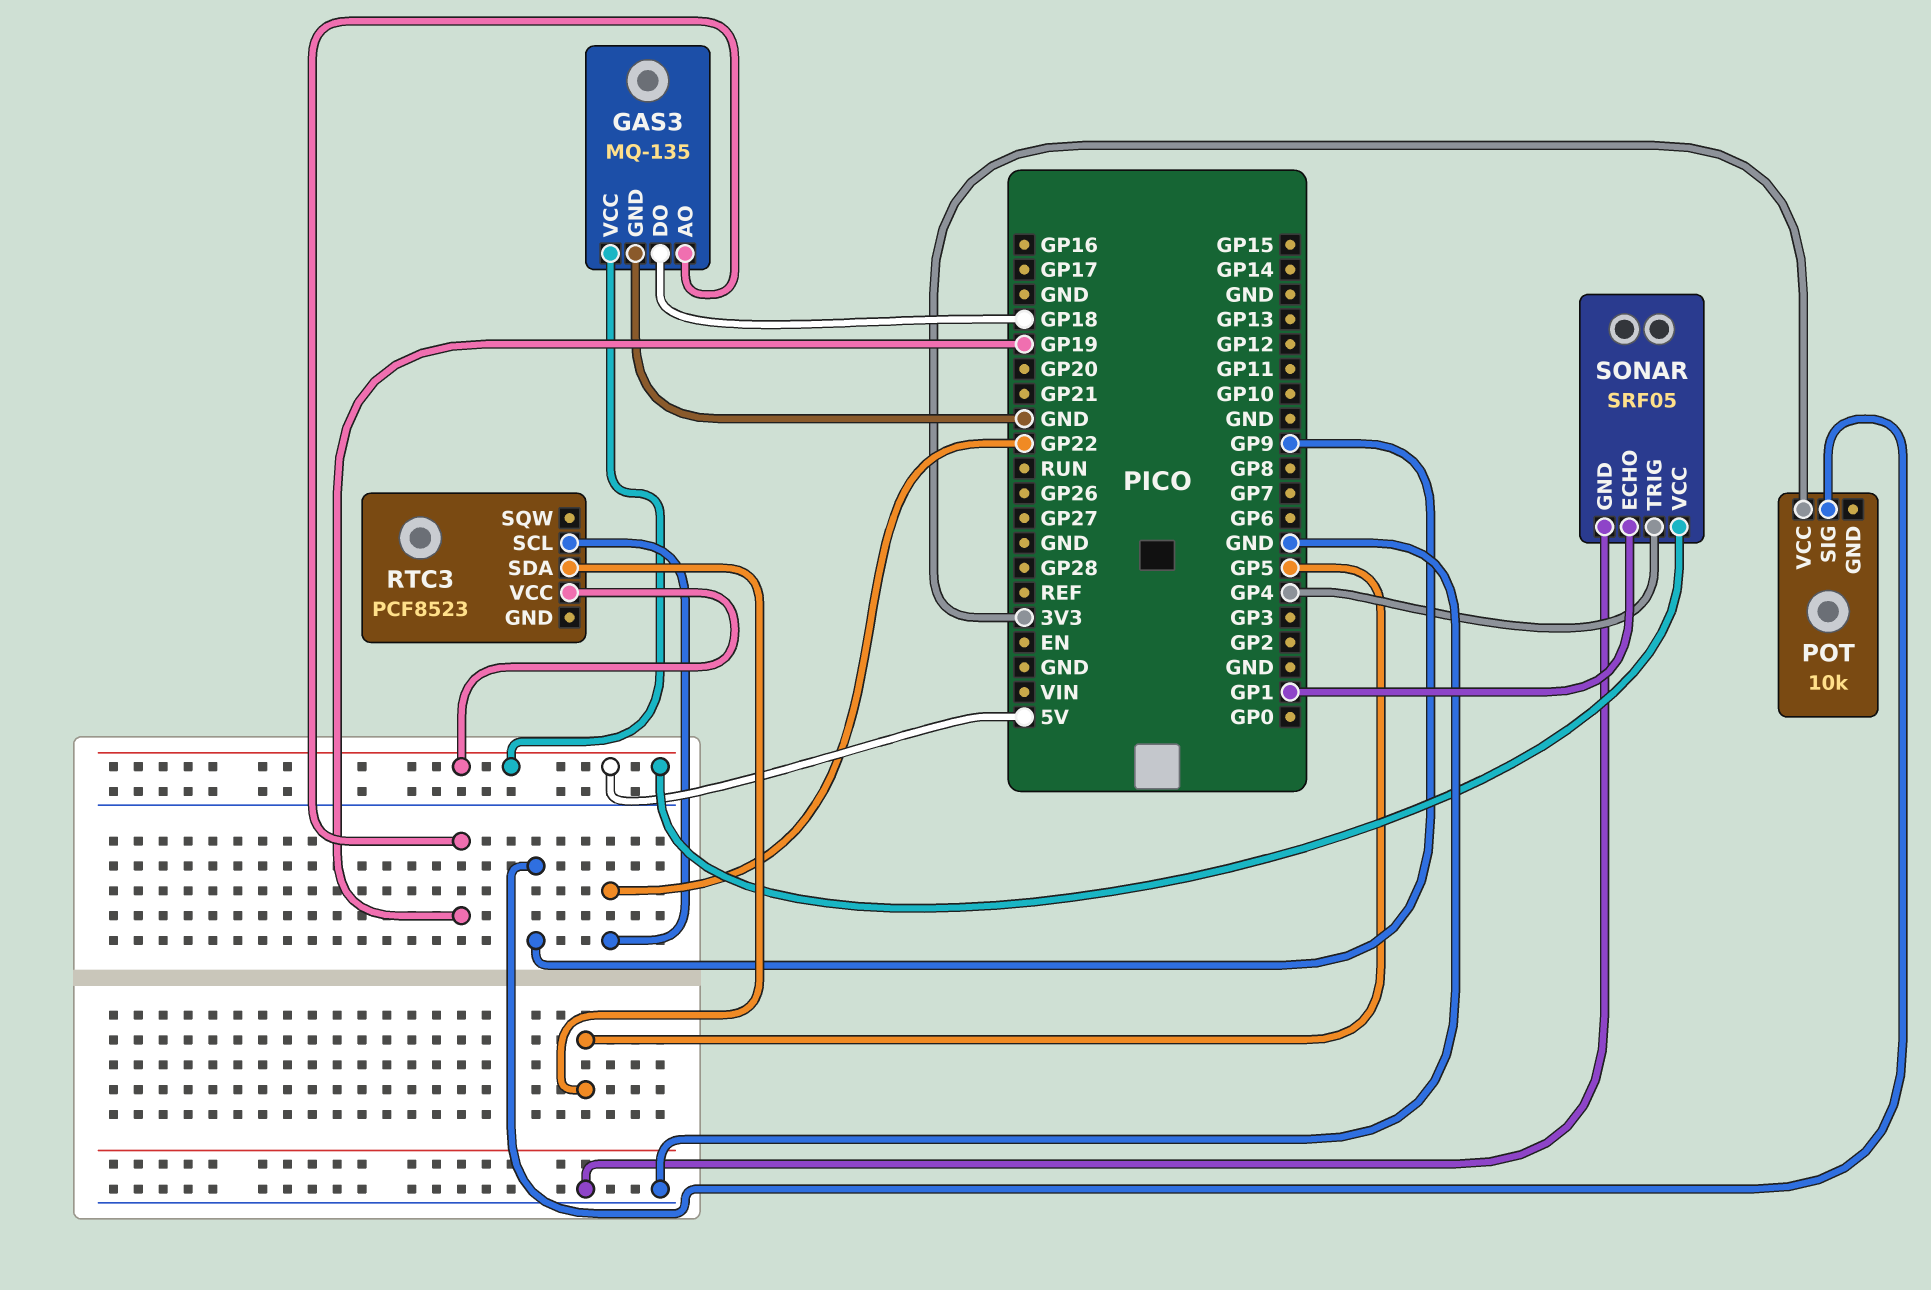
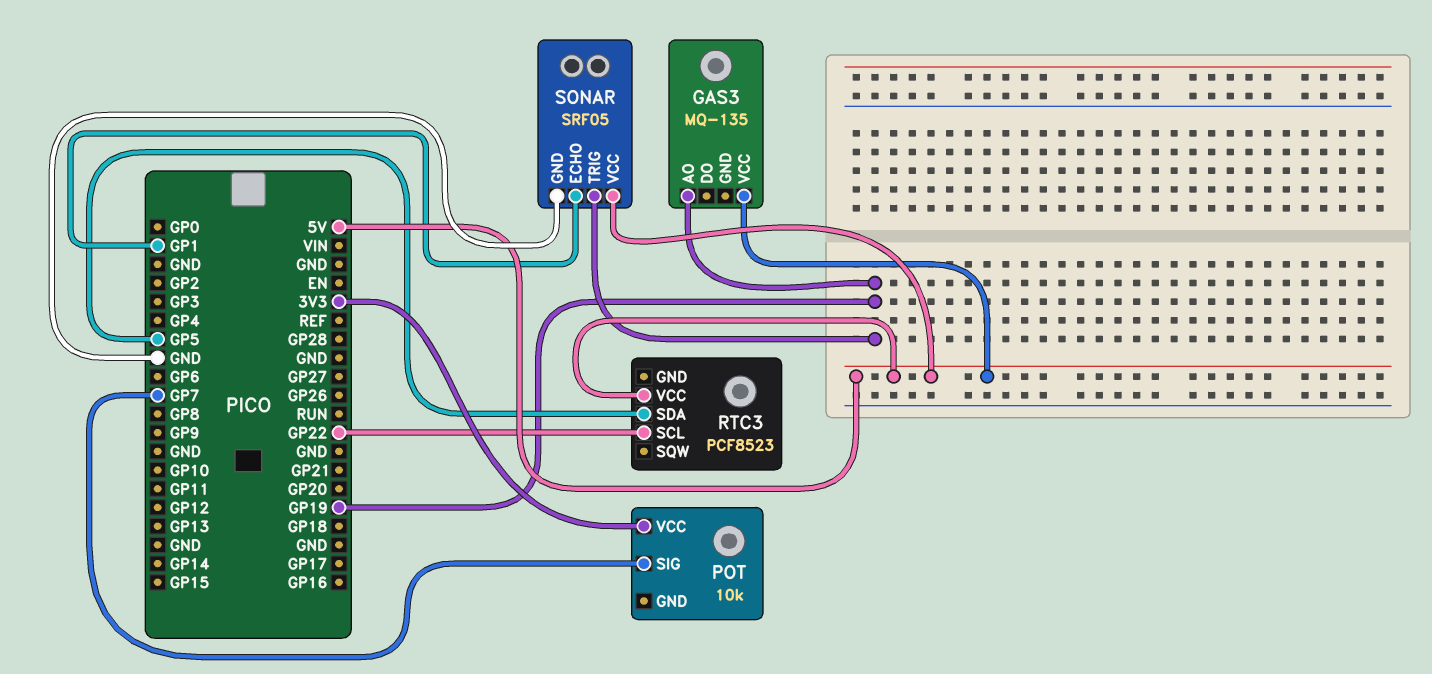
GAS3 pin DO: GP18 -> none
GAS3 pin GND: GND -> none
POT pin SIG: GP9 -> GP7
SONAR pin TRIG: GP4 -> GP19

